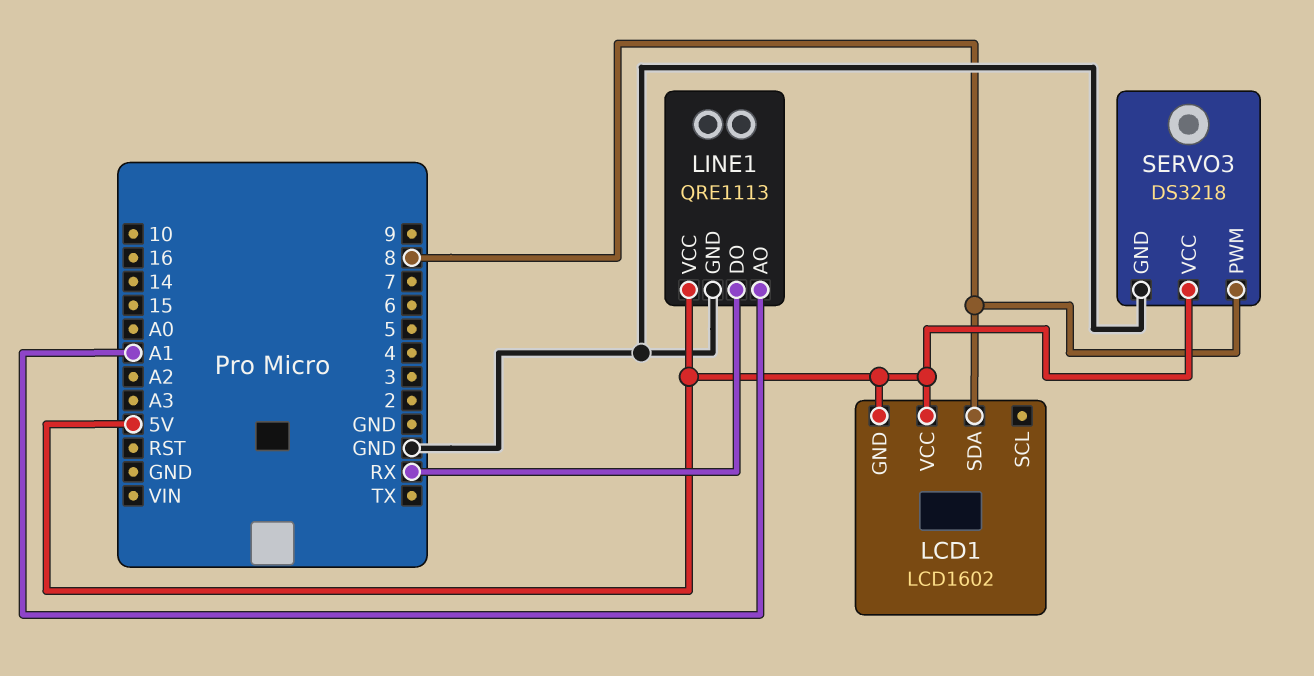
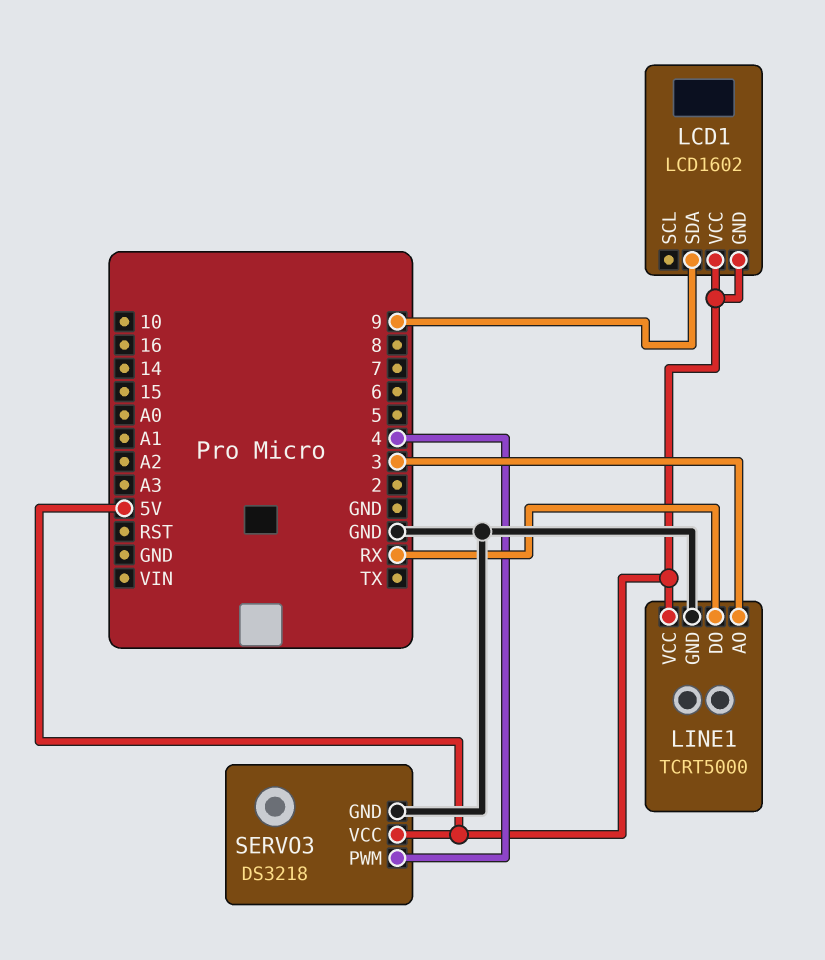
LCD1 pin SDA: 8 -> 9
LINE1: QRE1113 -> TCRT5000
LINE1 pin AO: A1 -> 3
SERVO3 pin PWM: 8 -> 4

